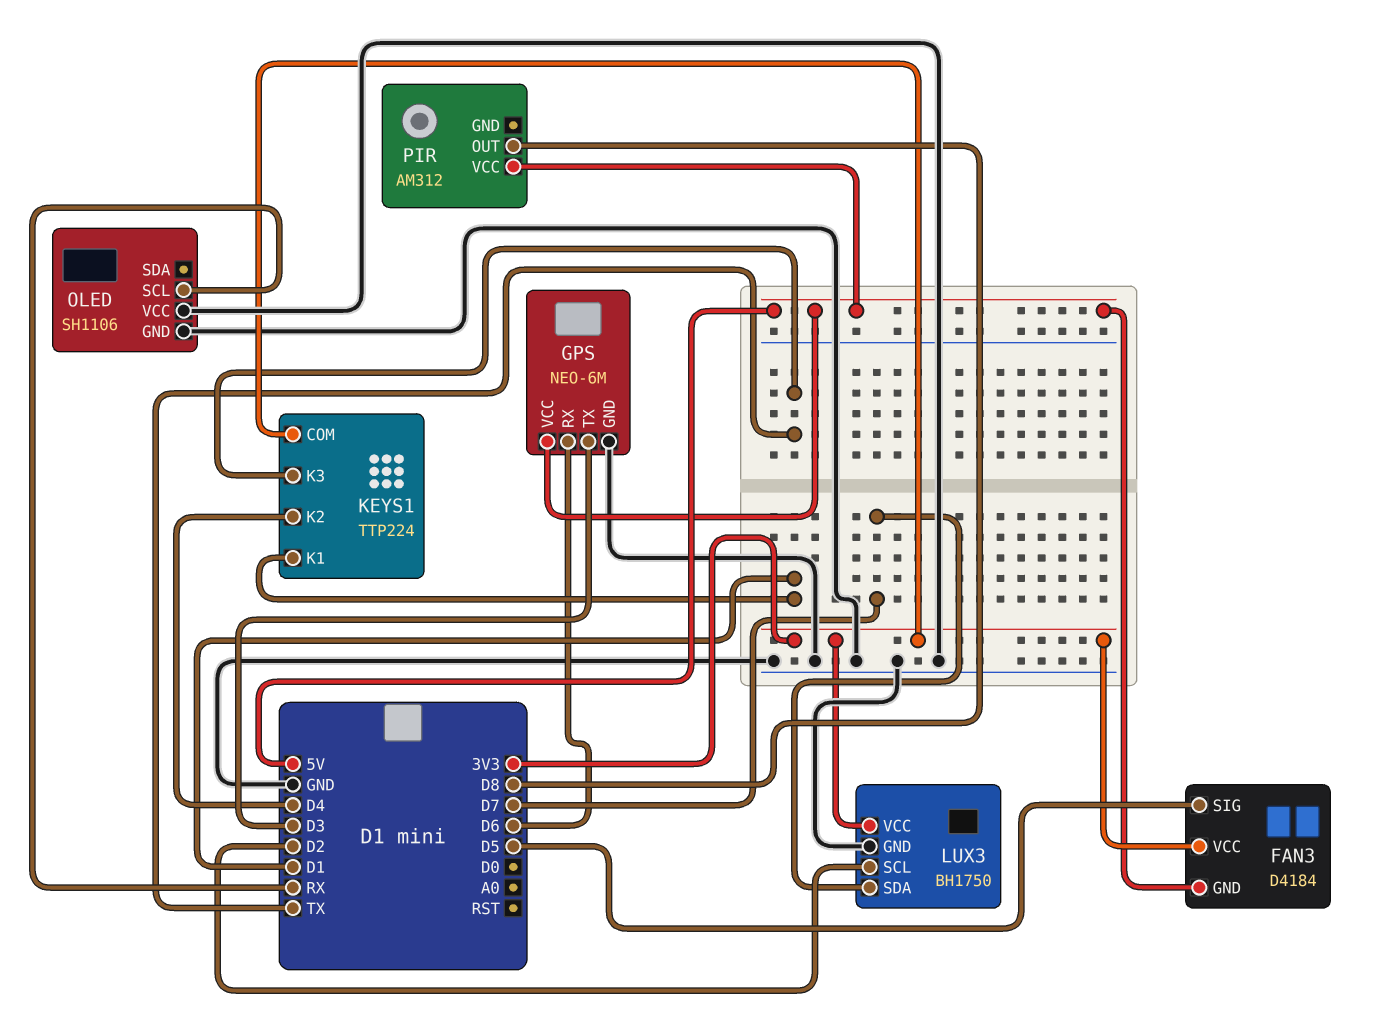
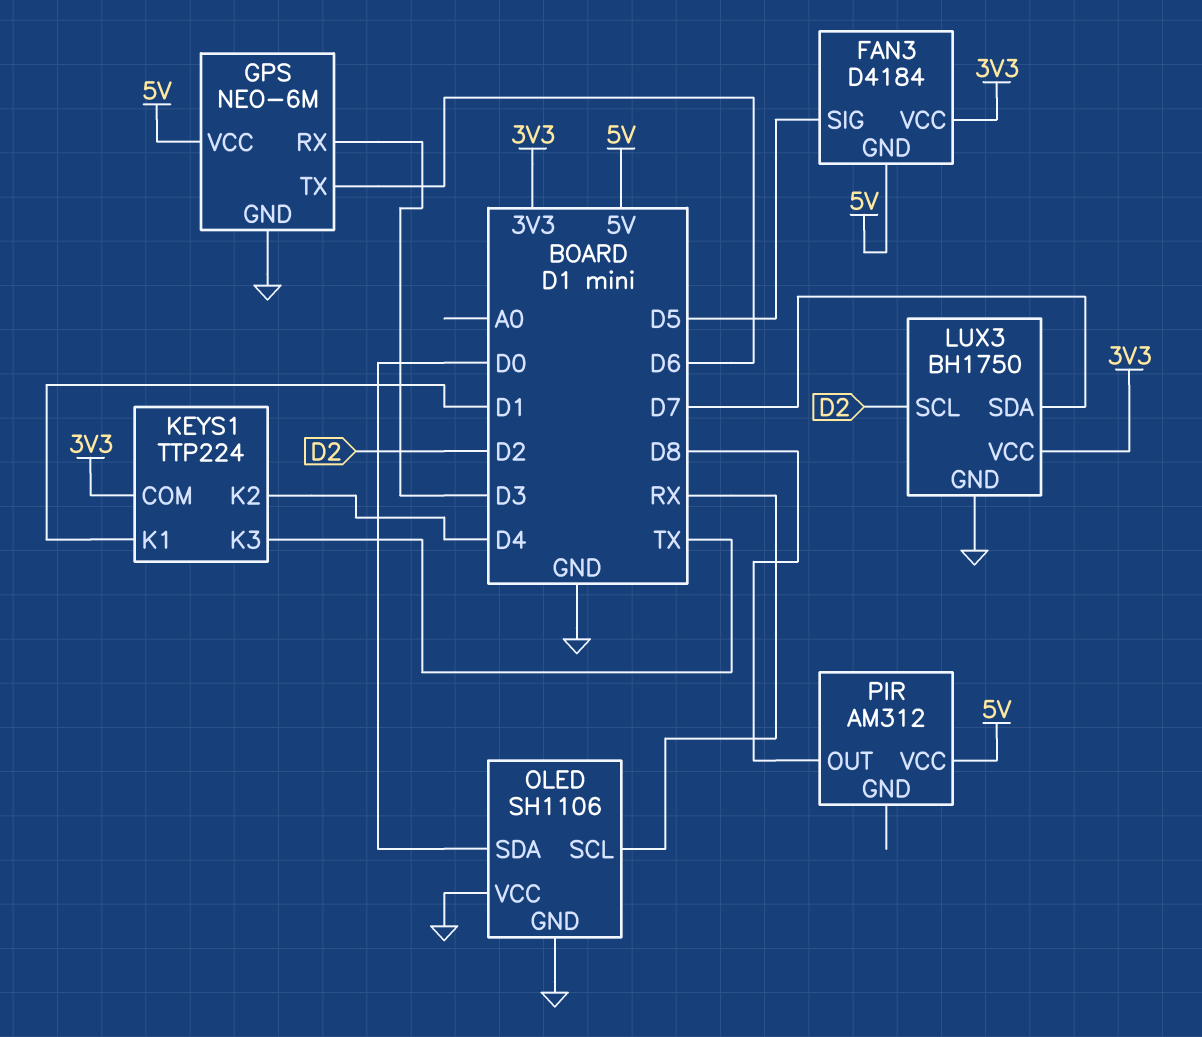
GPS pin RX: D6 -> D3
GPS pin TX: D3 -> D6
OLED pin SDA: none -> D0

